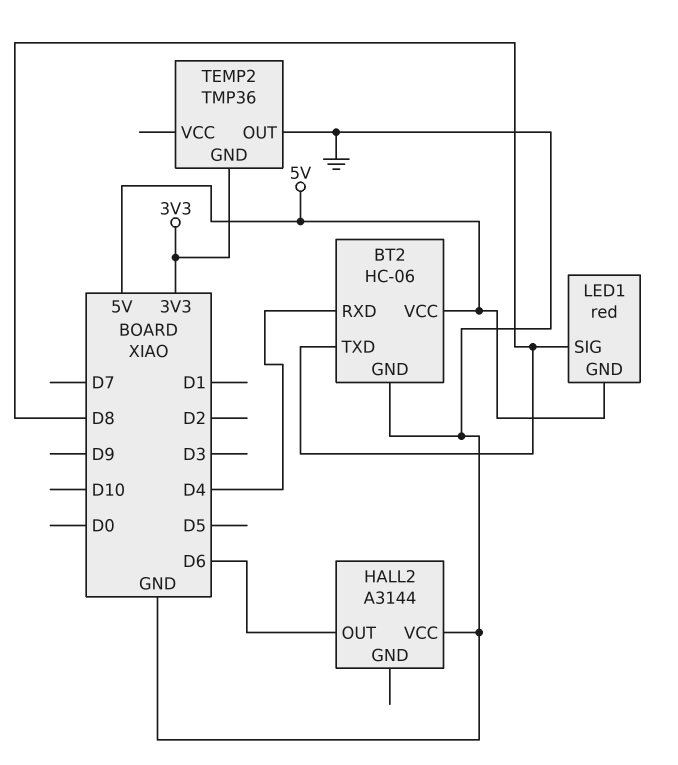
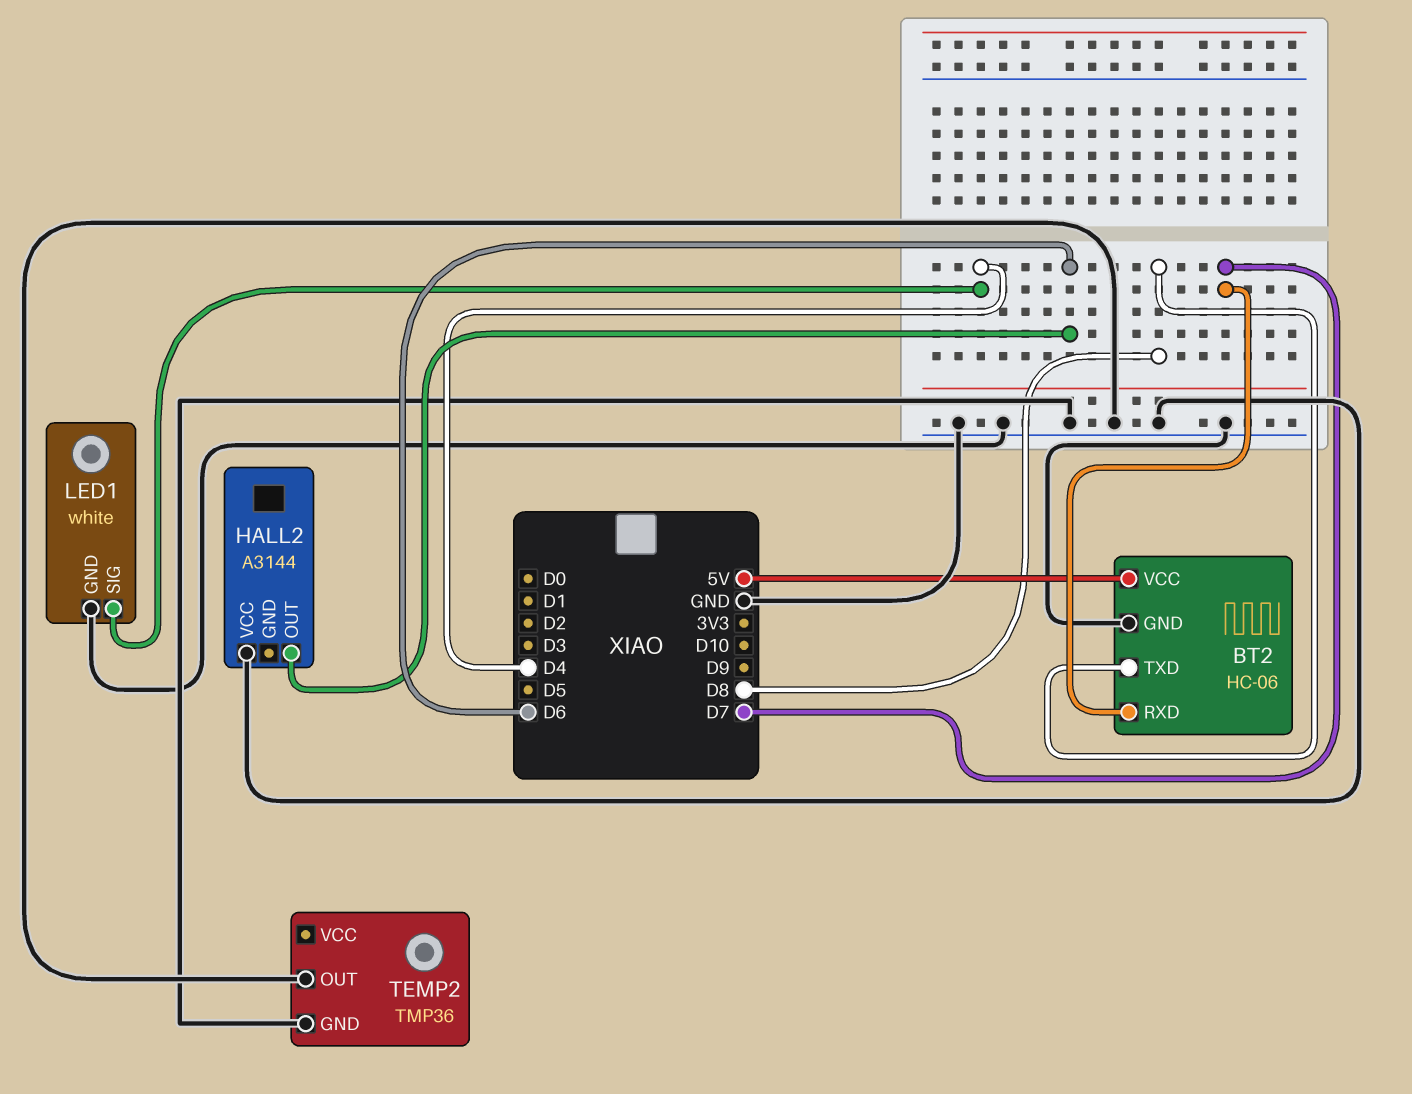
BT2 pin RXD: D4 -> D7
LED1: red -> white
LED1 pin GND: 5V -> GND
LED1 pin SIG: D8 -> D4
TEMP2 pin GND: 3V3 -> GND

